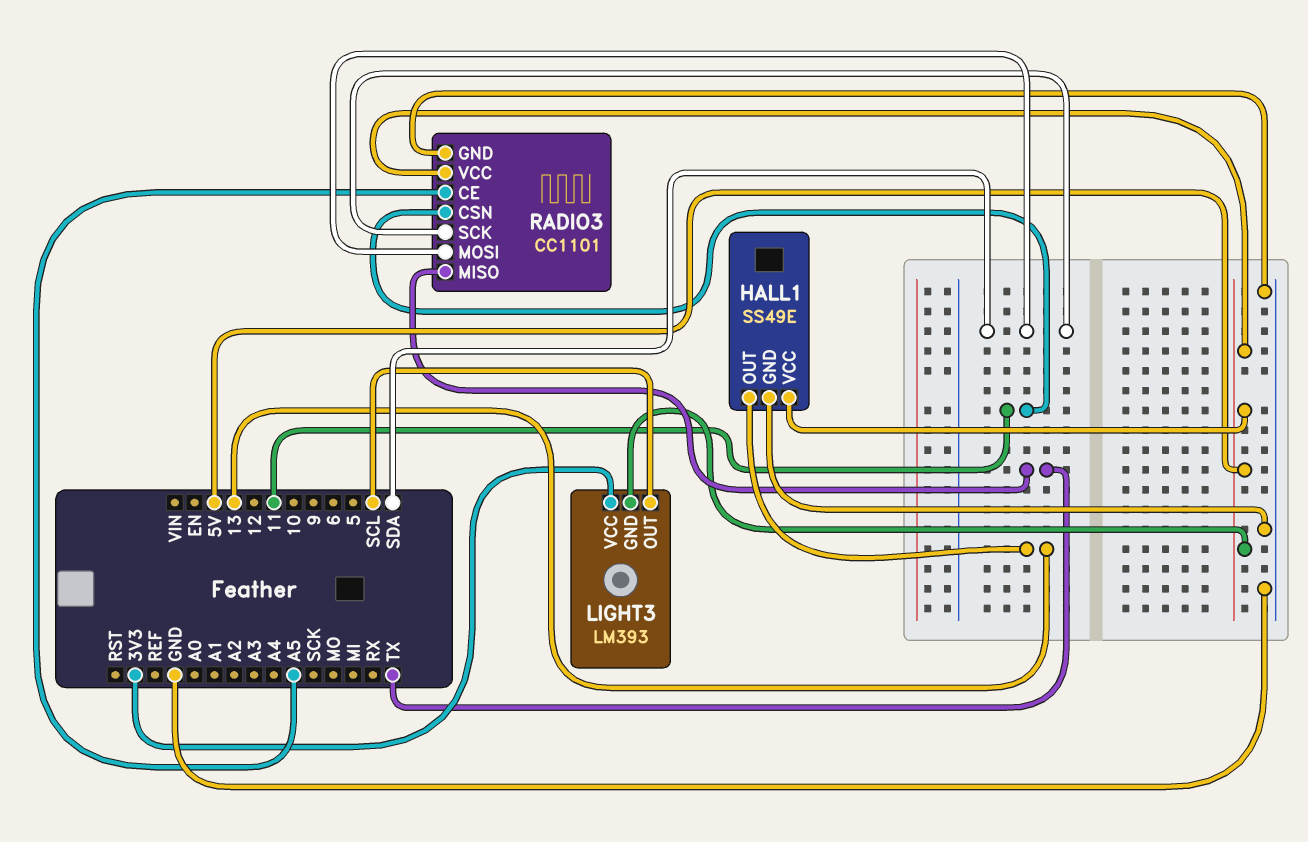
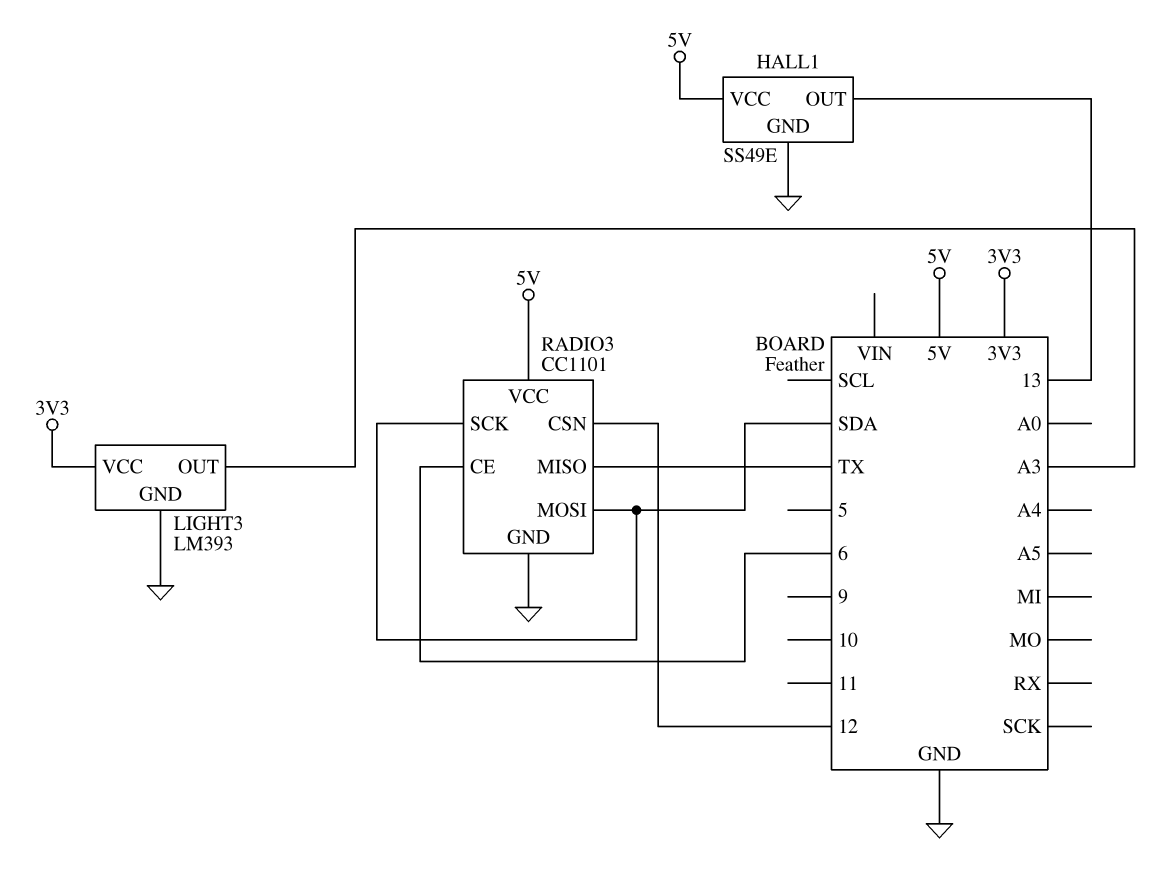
LIGHT3 pin GND: 5V -> GND
LIGHT3 pin OUT: SCL -> A3
RADIO3 pin CE: A5 -> 6
RADIO3 pin CSN: 11 -> 12

